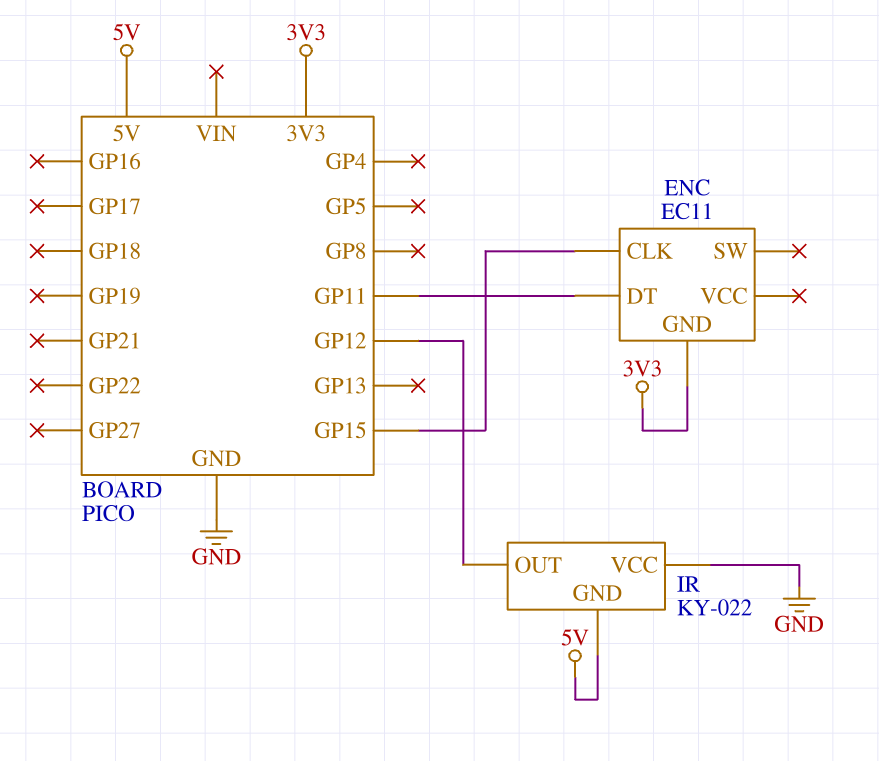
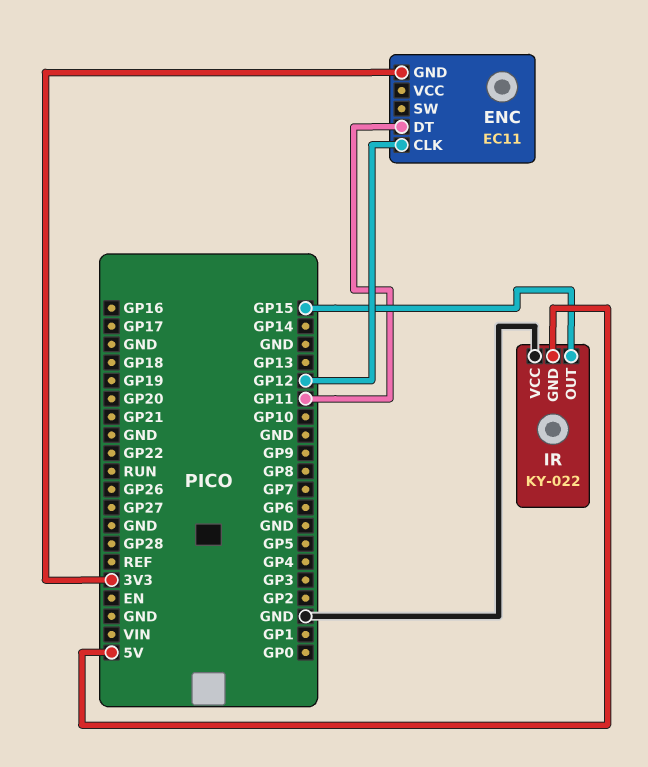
ENC pin CLK: GP15 -> GP12
IR pin OUT: GP12 -> GP15

